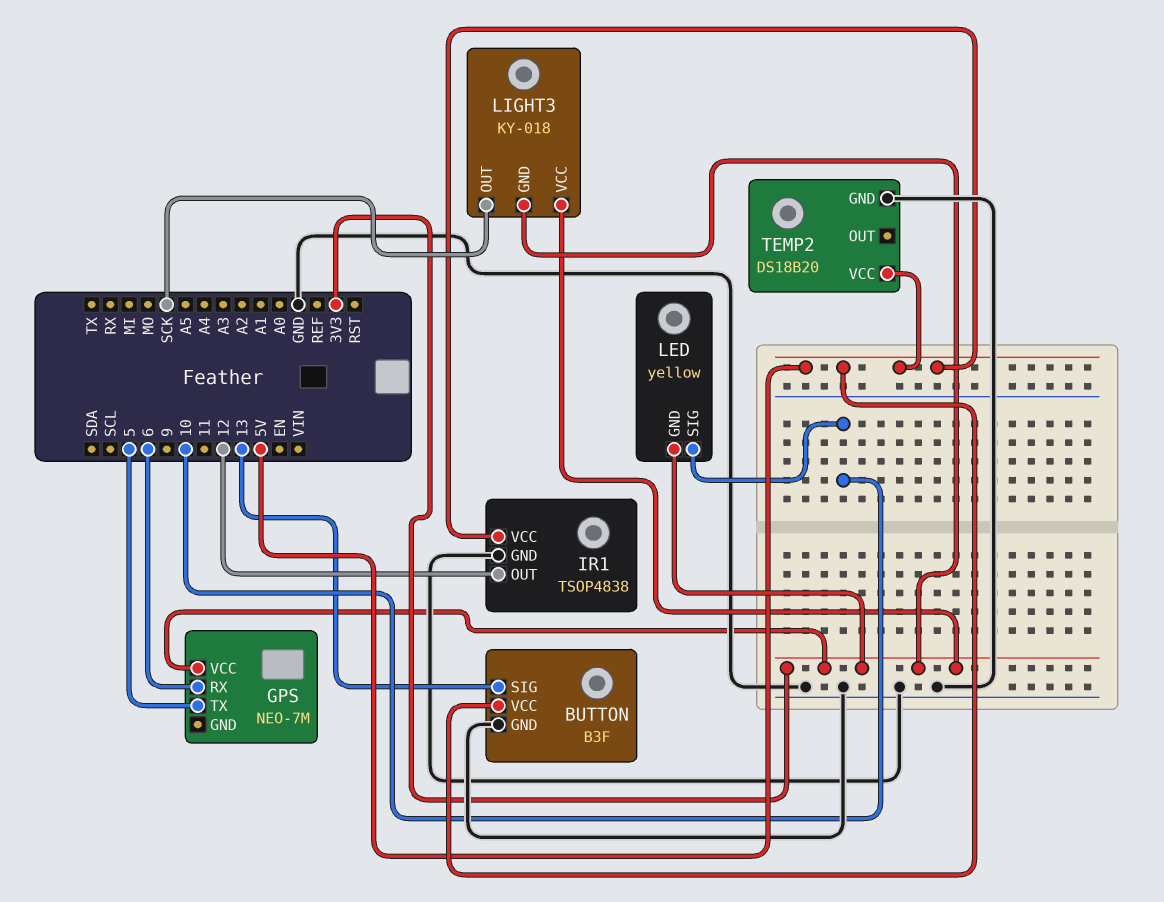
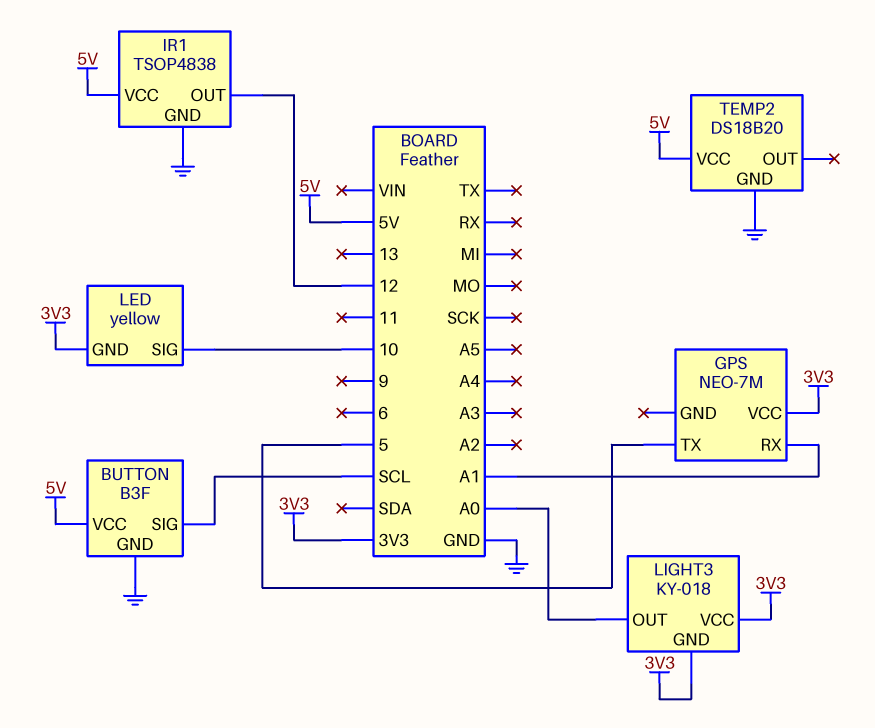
BUTTON pin SIG: 13 -> SCL
GPS pin RX: 6 -> A1
LIGHT3 pin OUT: SCK -> A0

